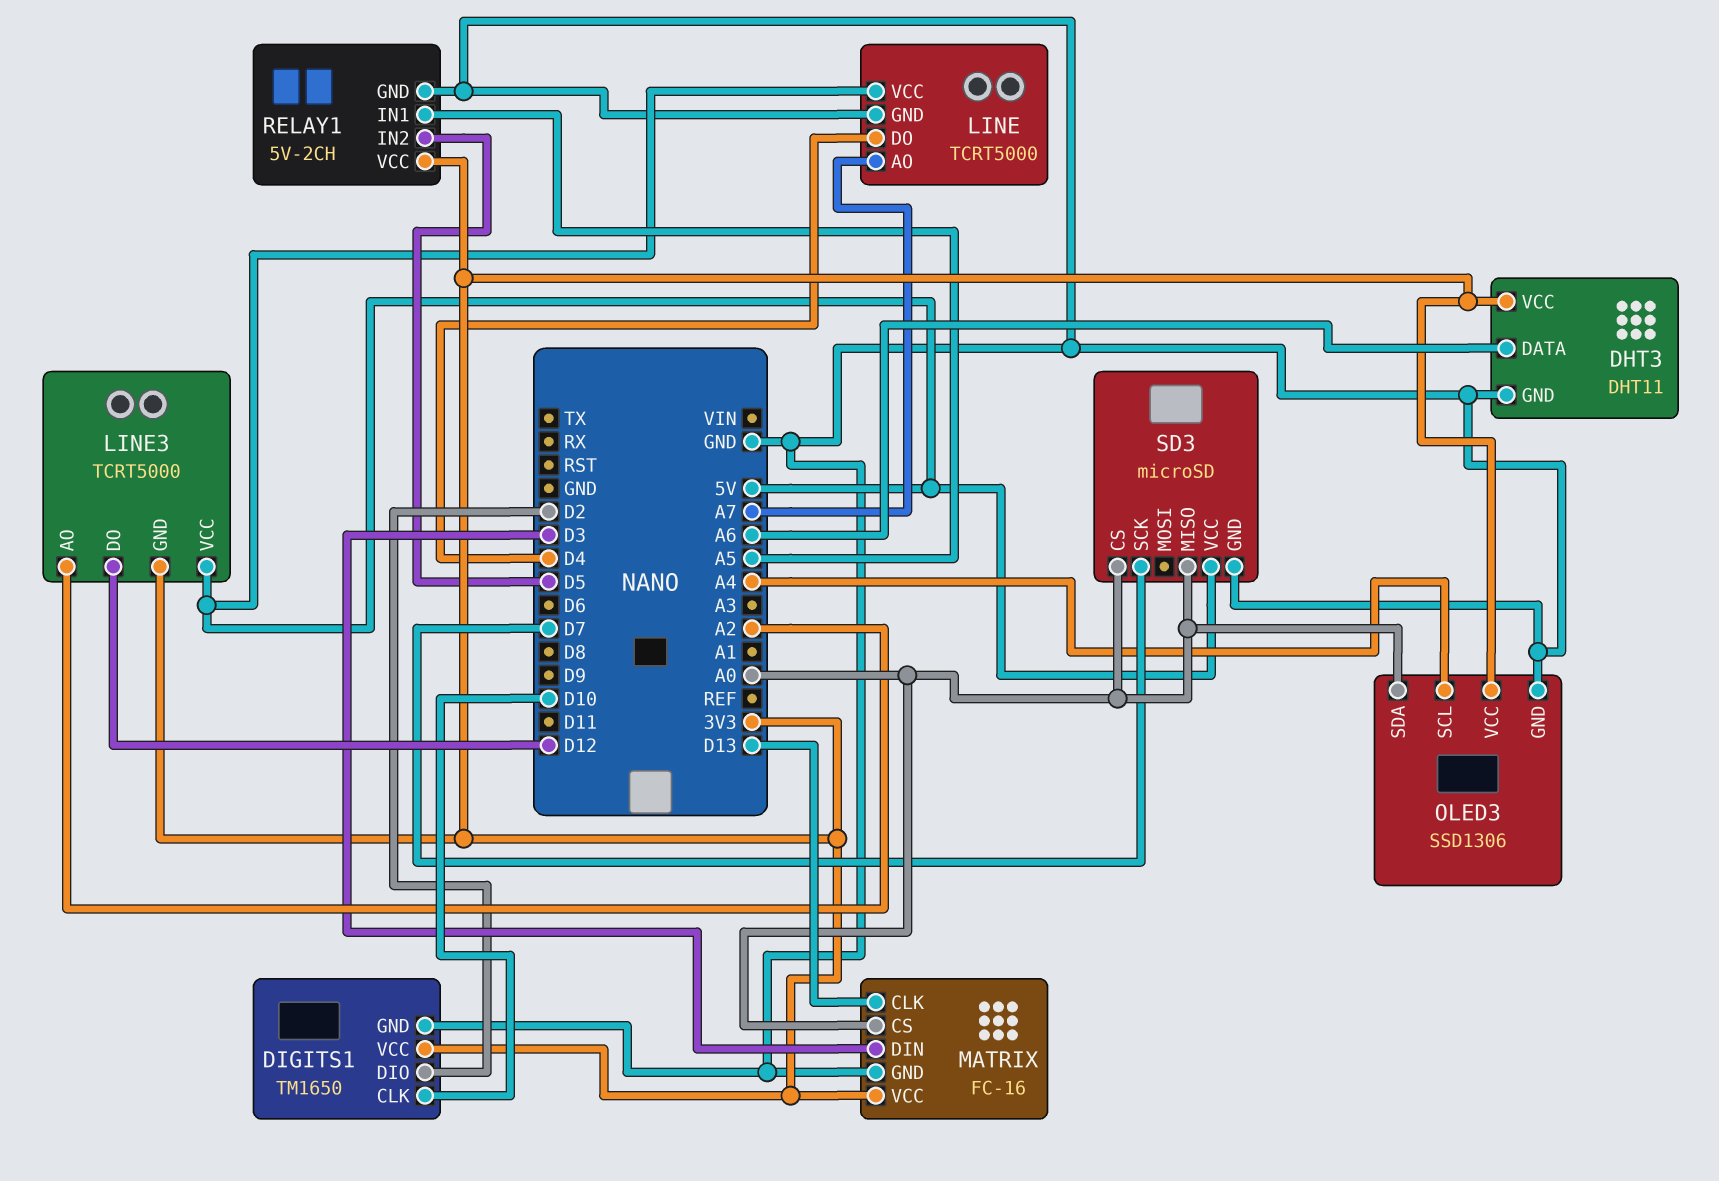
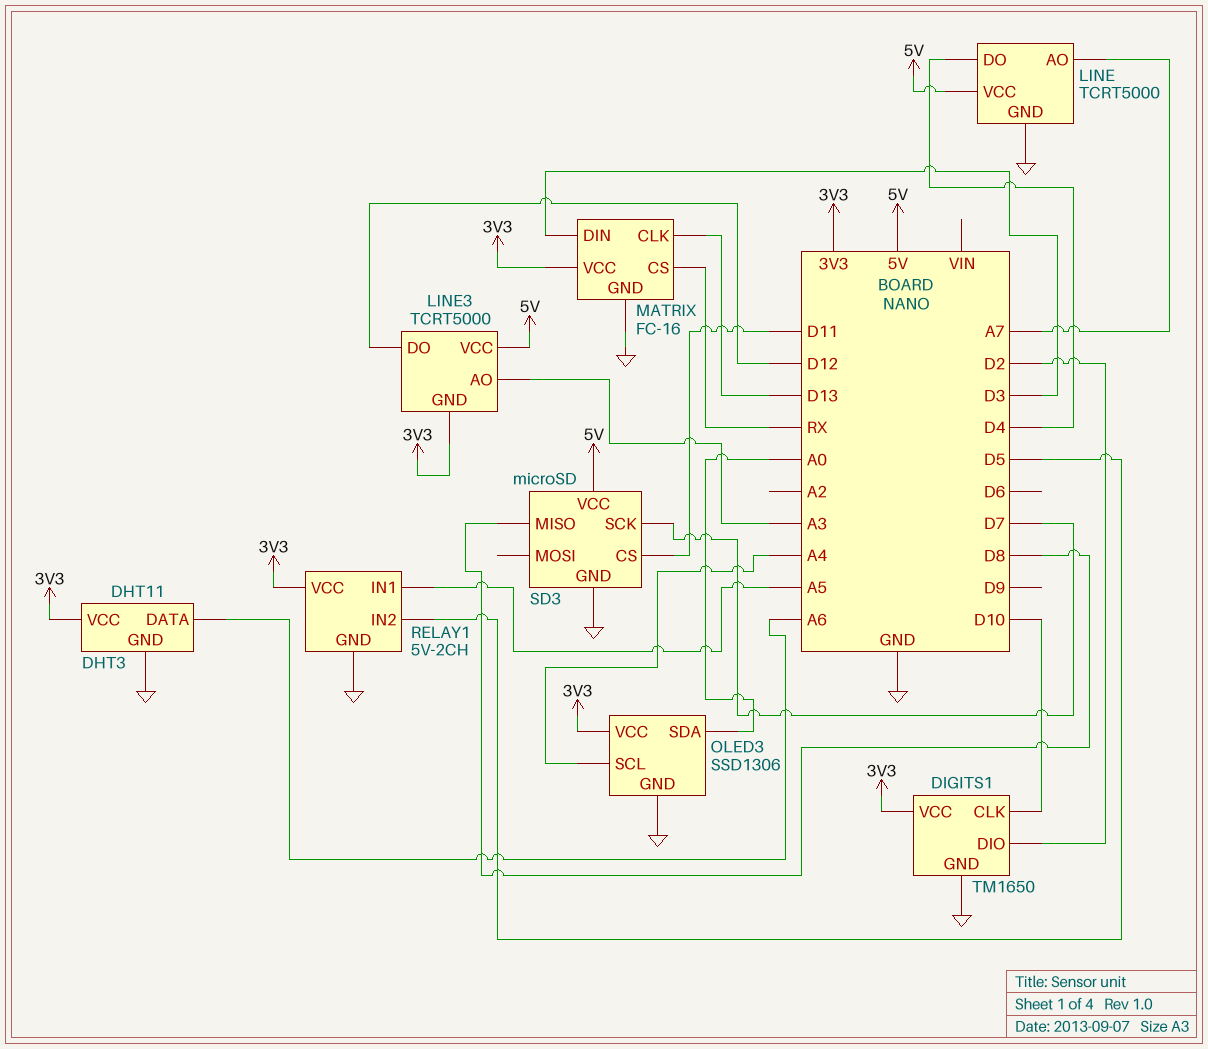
LINE3 pin AO: A2 -> A3
MATRIX pin CS: A0 -> RX
SD3 pin CS: A0 -> D11
SD3 pin MISO: A0 -> D8

